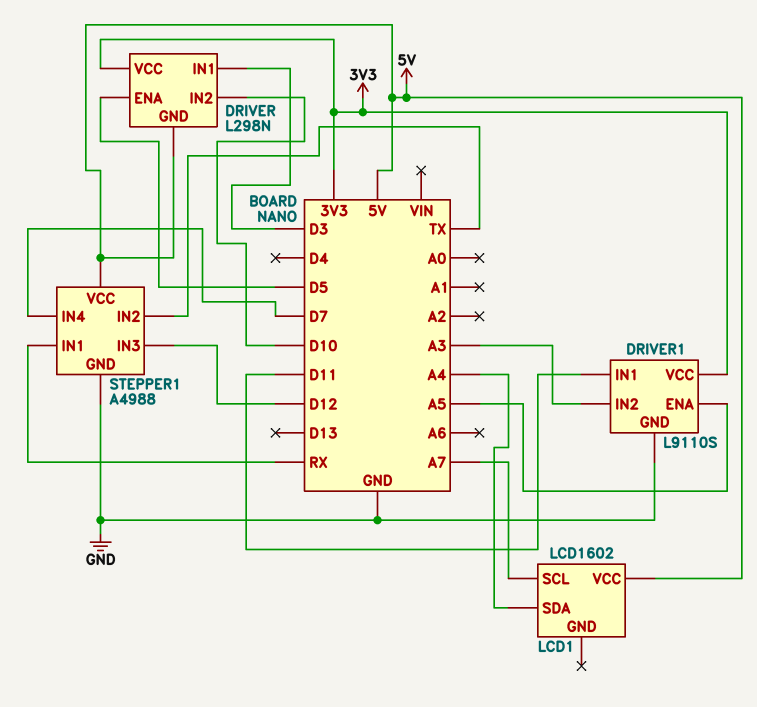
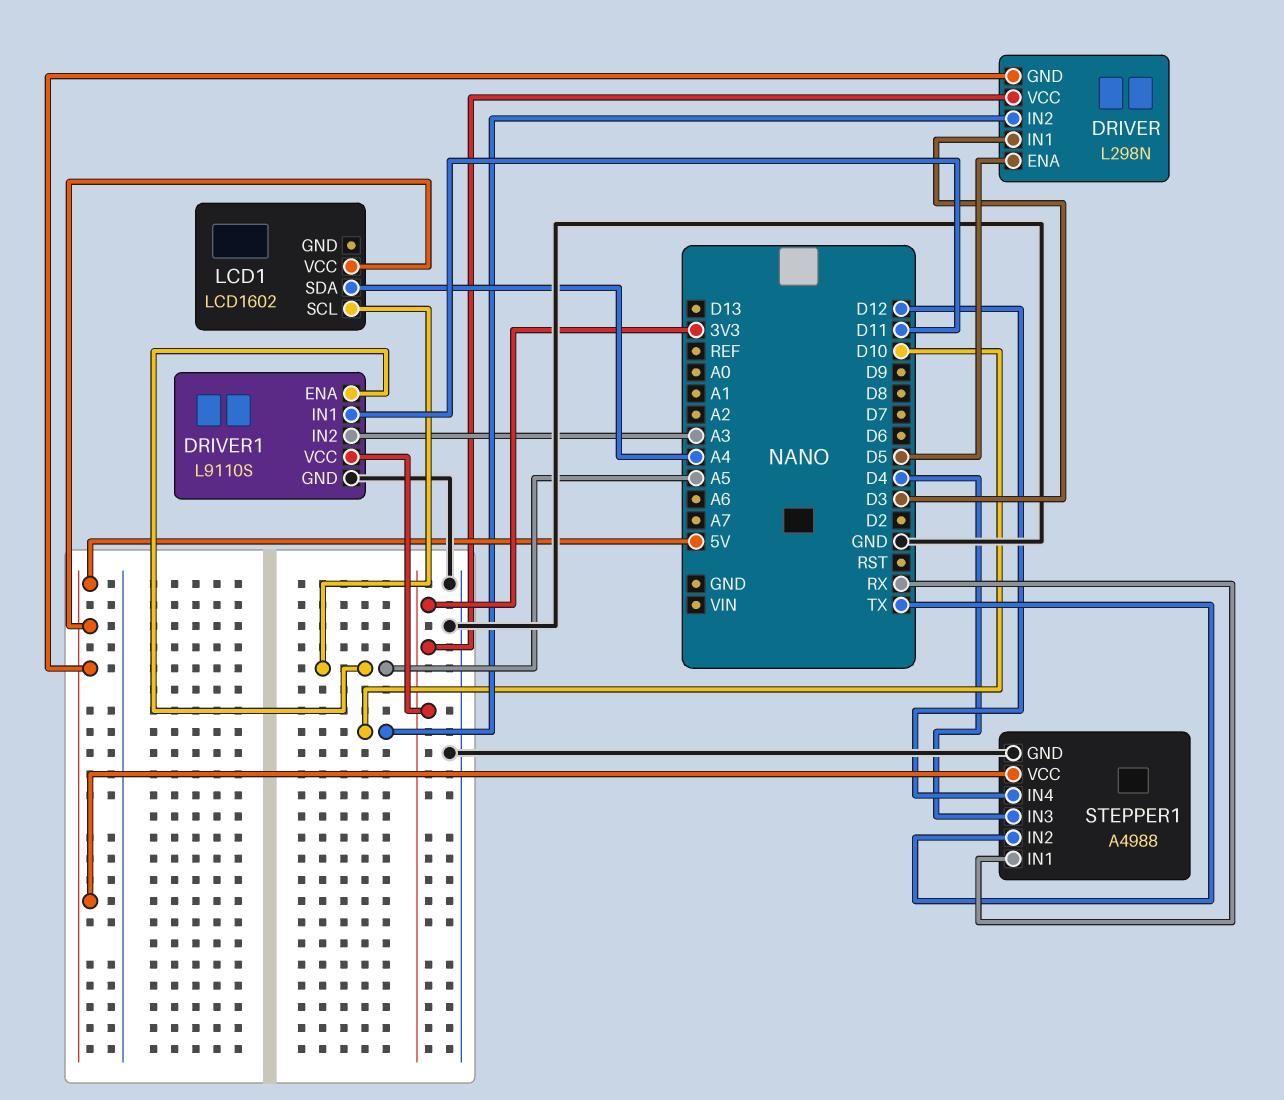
LCD1 pin SCL: A7 -> A5
STEPPER1 pin IN3: D12 -> D4
STEPPER1 pin IN4: D7 -> D12

